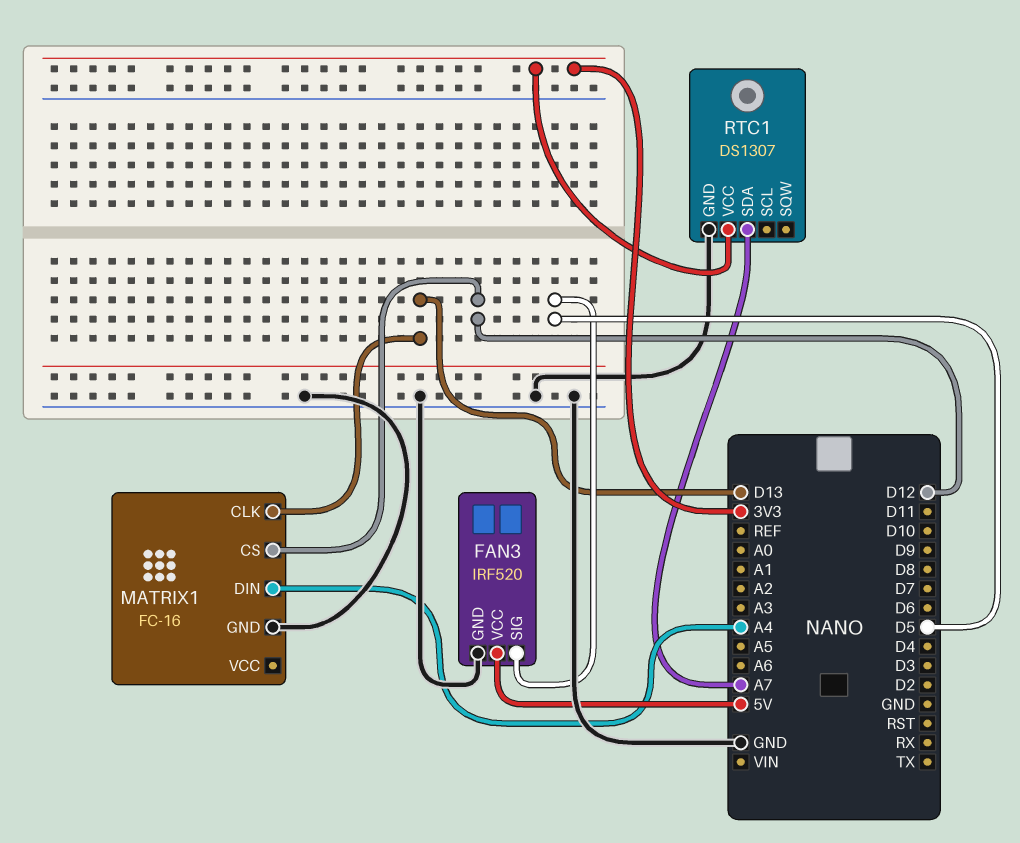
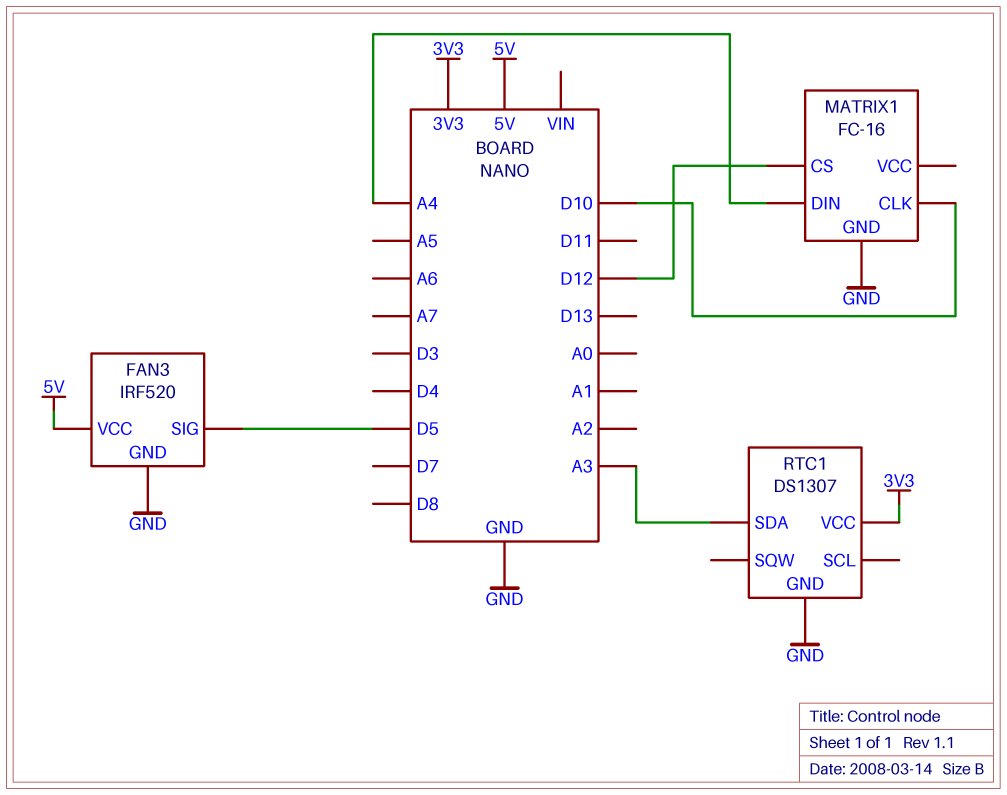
MATRIX1 pin CLK: D13 -> D10
RTC1 pin SDA: A7 -> A3

